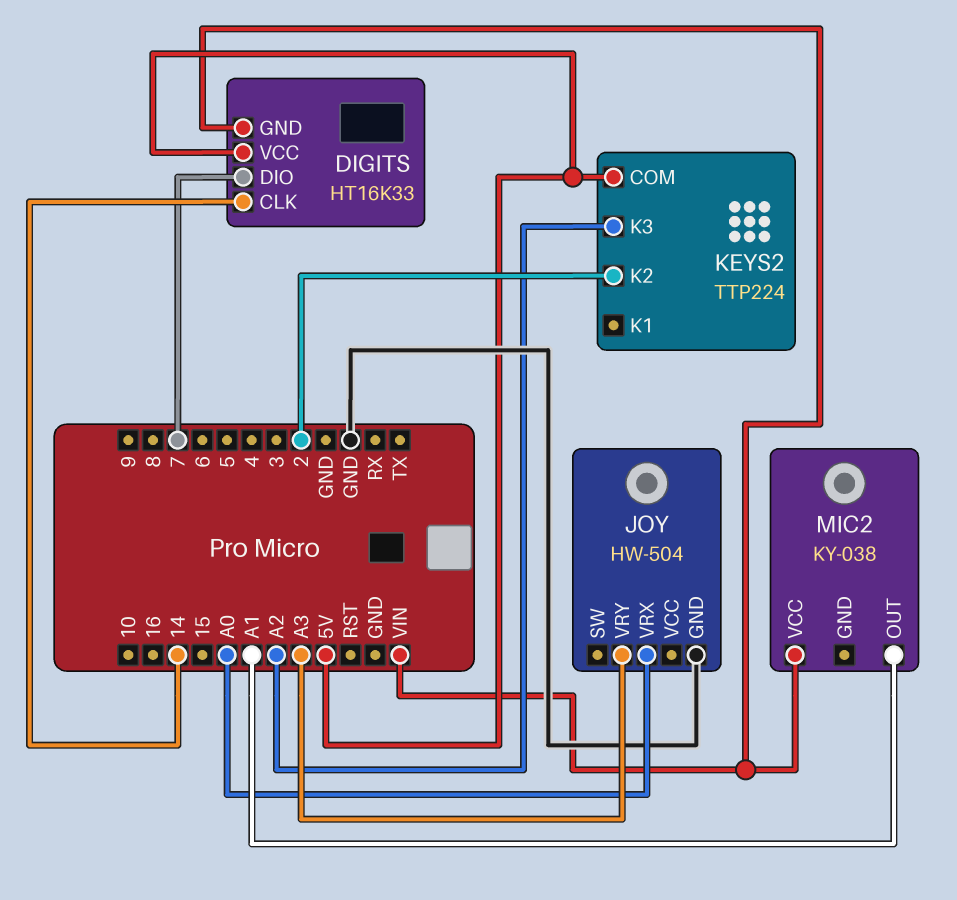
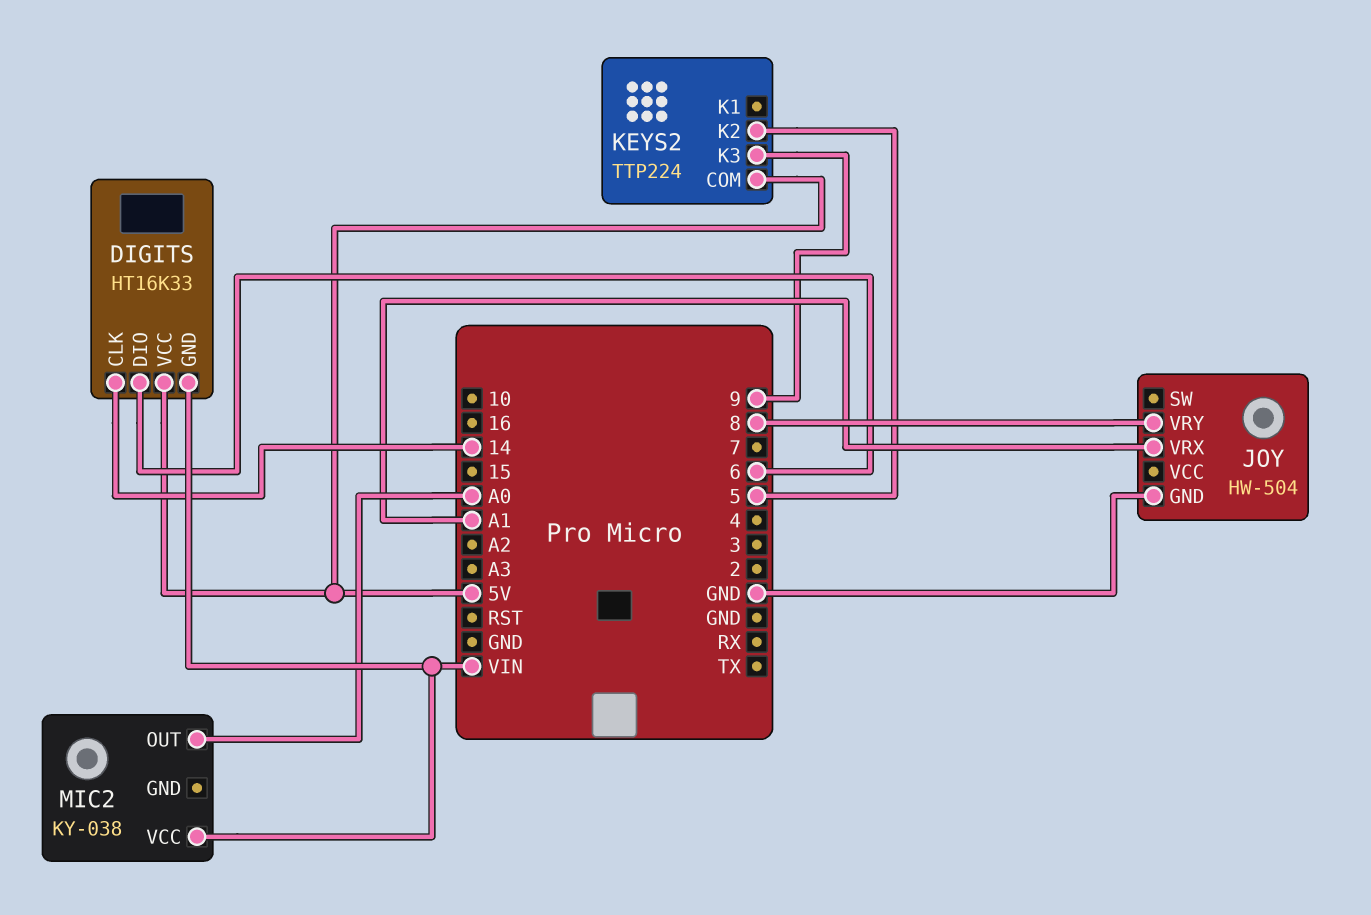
DIGITS pin DIO: 7 -> 6
JOY pin VRX: A0 -> A1
JOY pin VRY: A3 -> 8
KEYS2 pin K2: 2 -> 5
KEYS2 pin K3: A2 -> 9
MIC2 pin OUT: A1 -> A0

